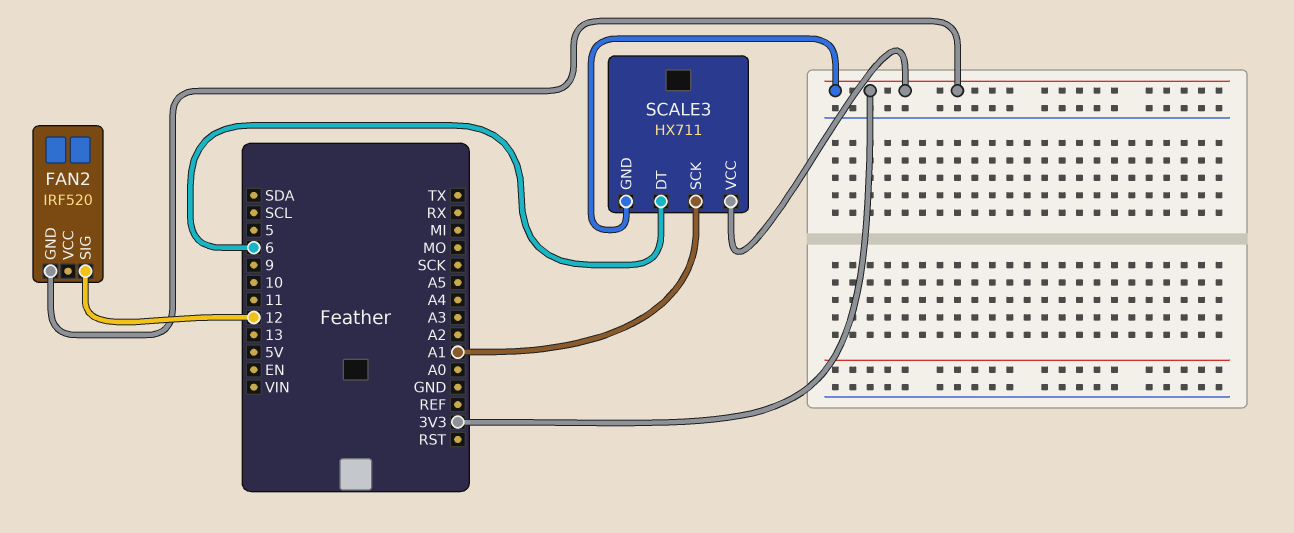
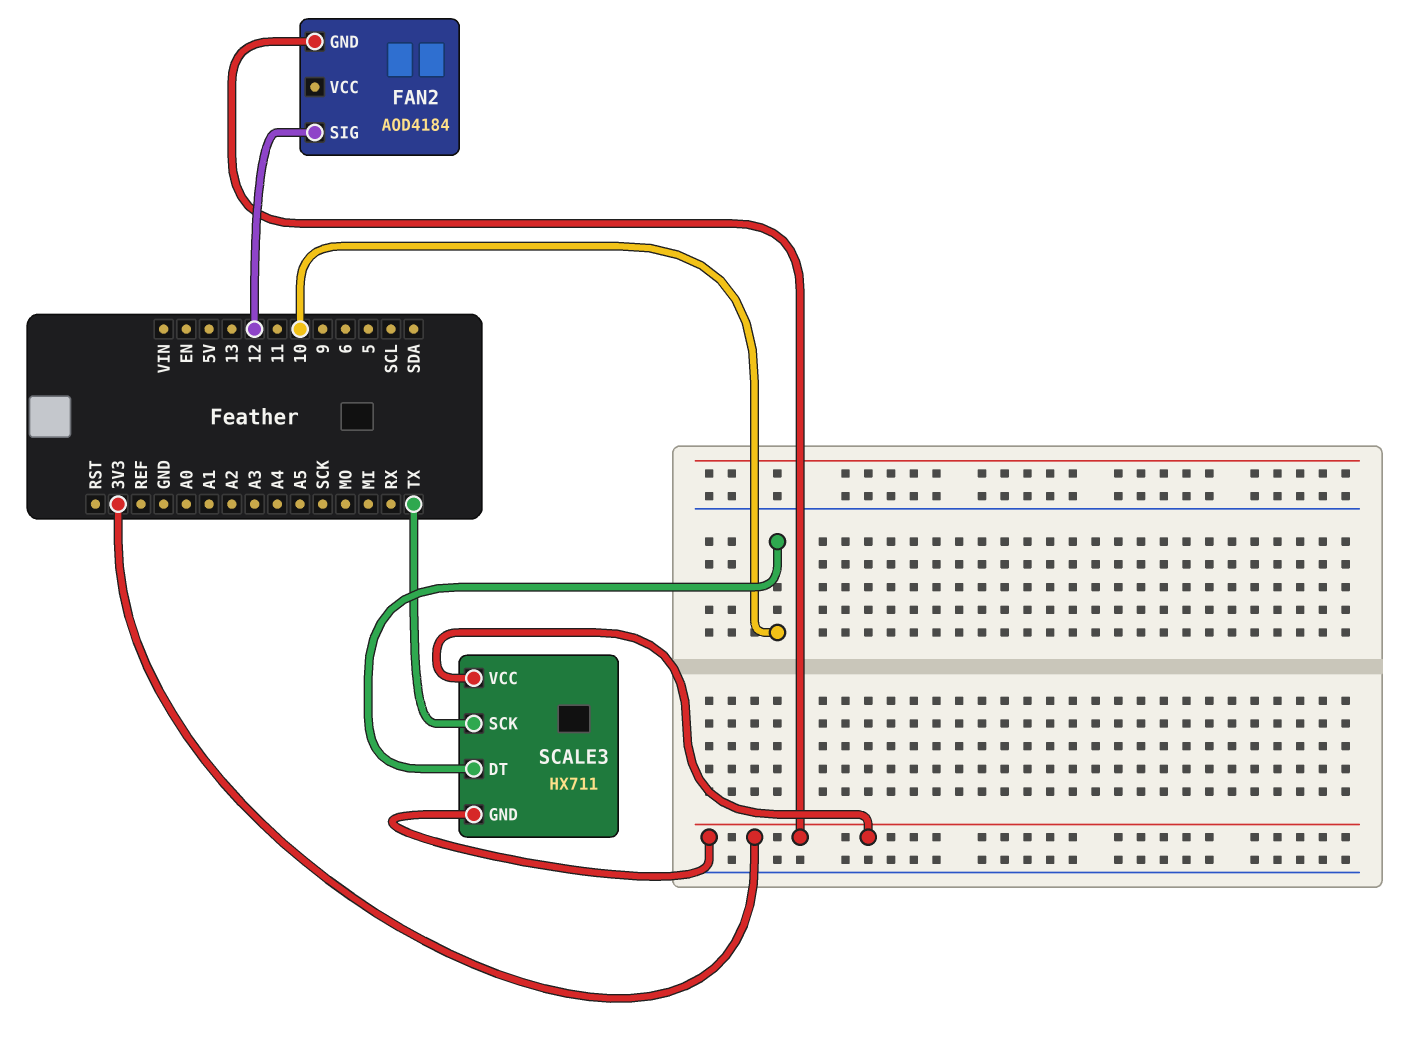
FAN2: IRF520 -> AOD4184
SCALE3 pin DT: 6 -> 10
SCALE3 pin SCK: A1 -> TX

